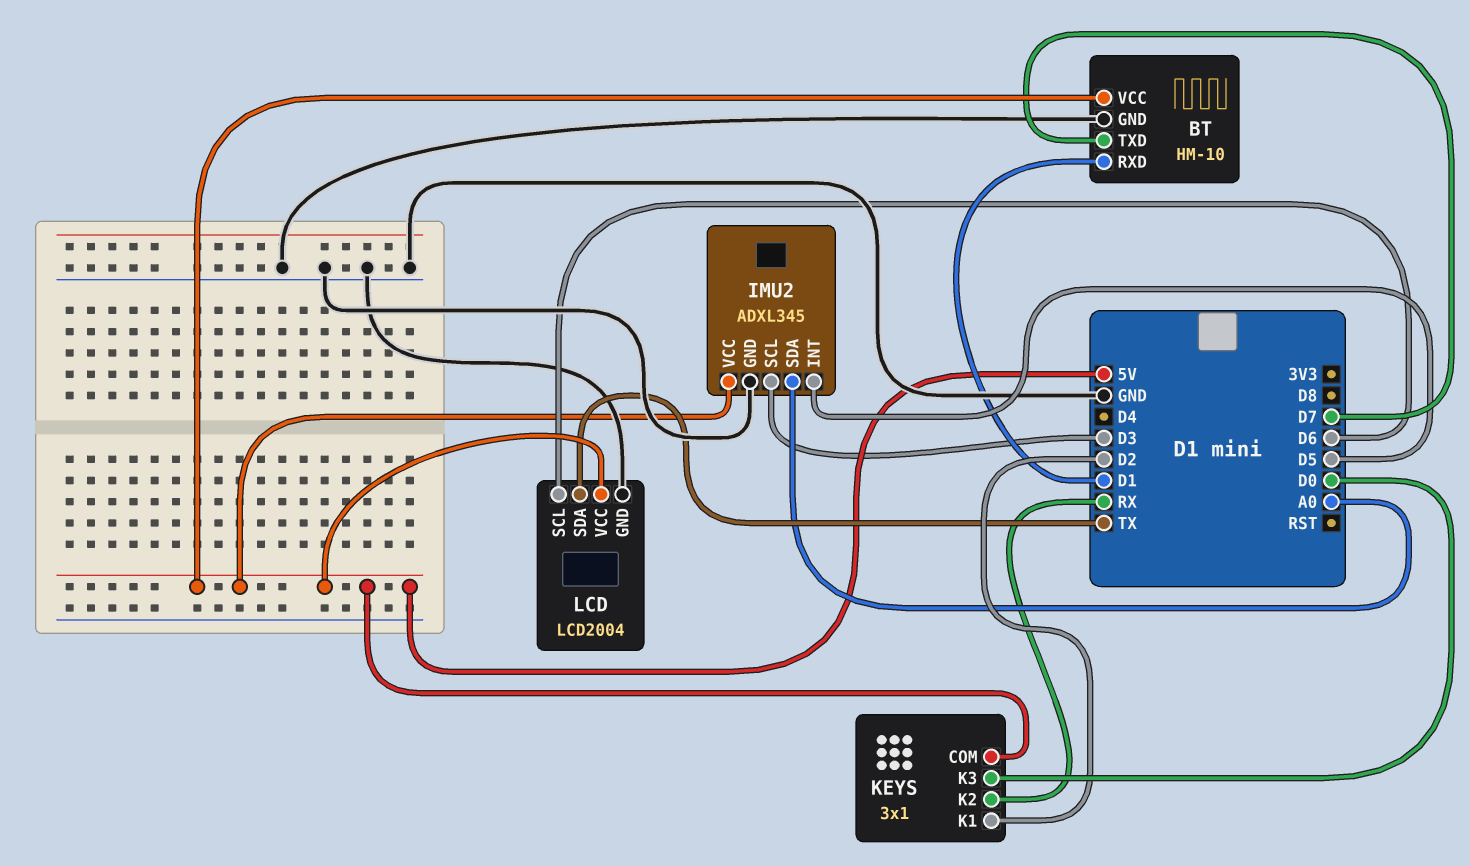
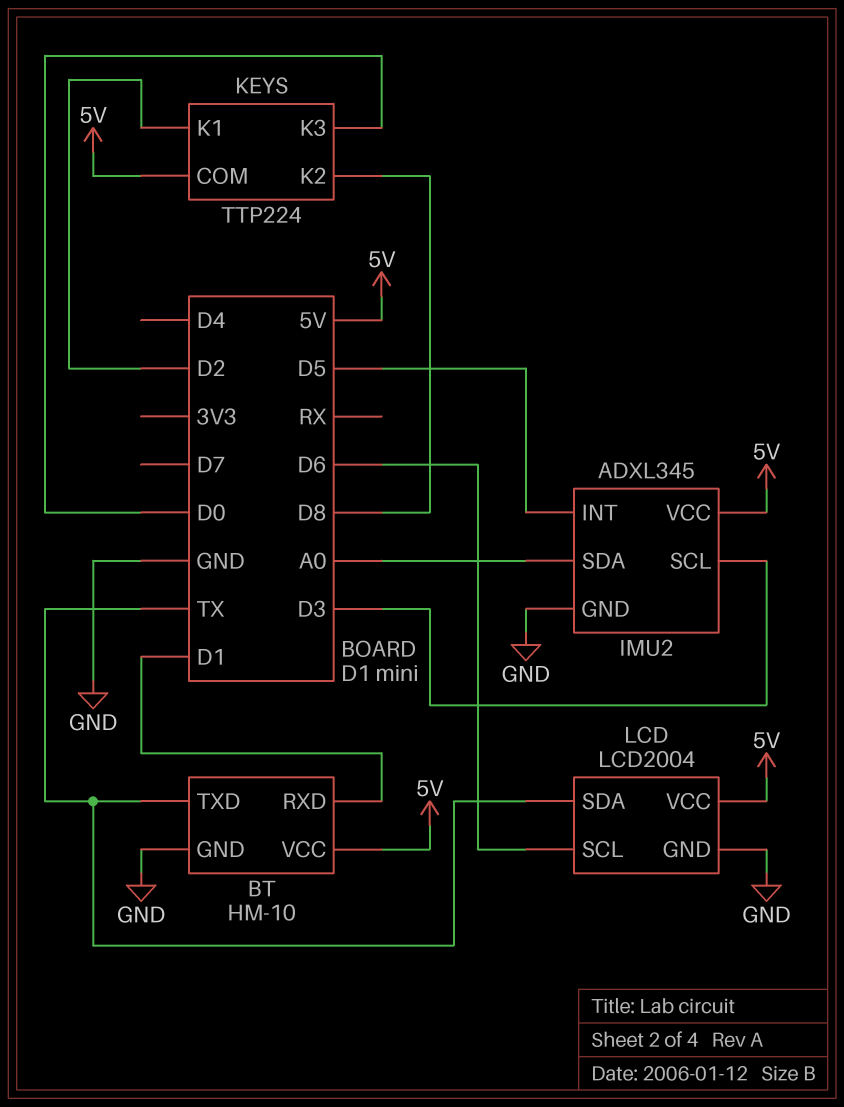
BT pin TXD: D7 -> TX
KEYS: 3x1 -> TTP224
KEYS pin K2: RX -> D8

